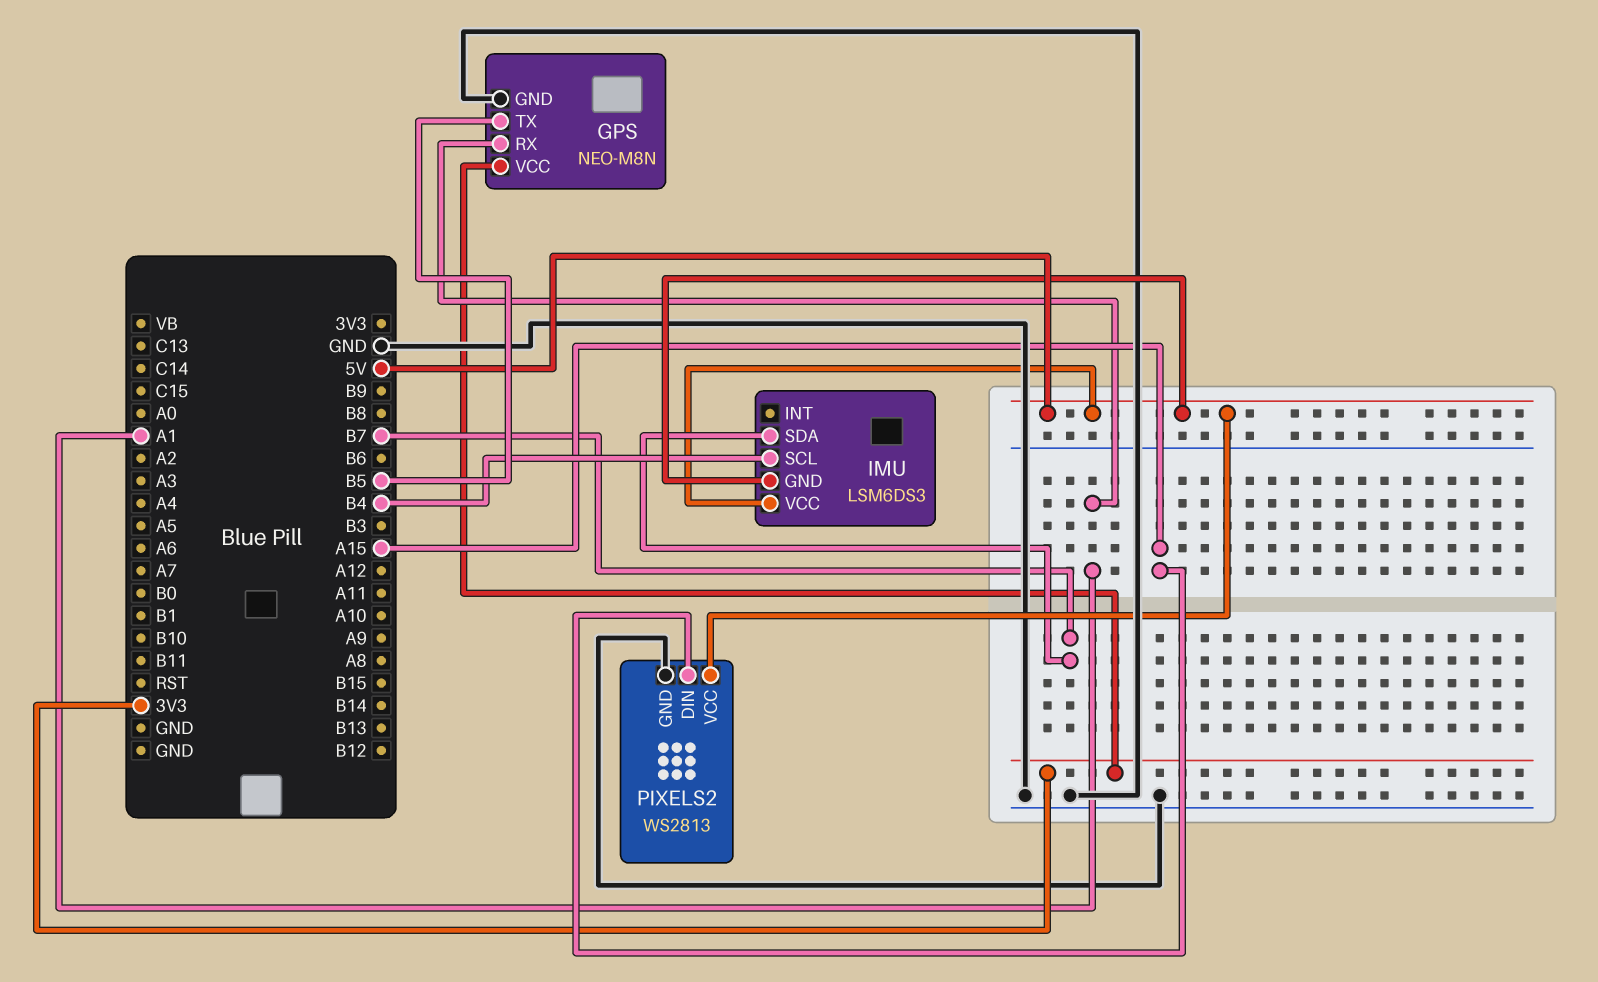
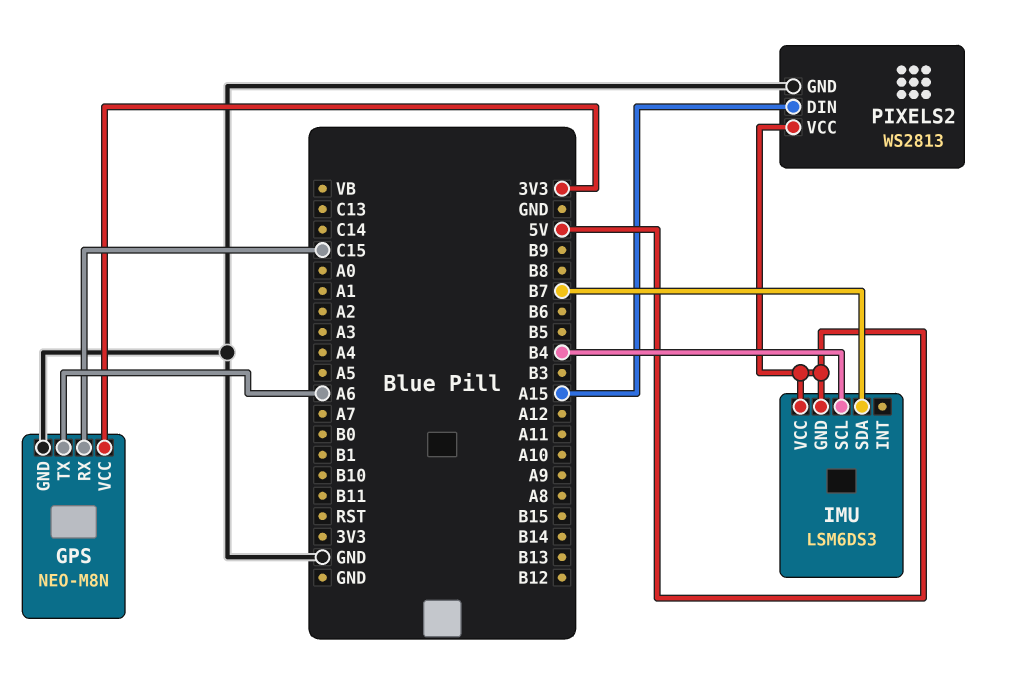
GPS pin RX: A1 -> C15
GPS pin TX: B5 -> A6

